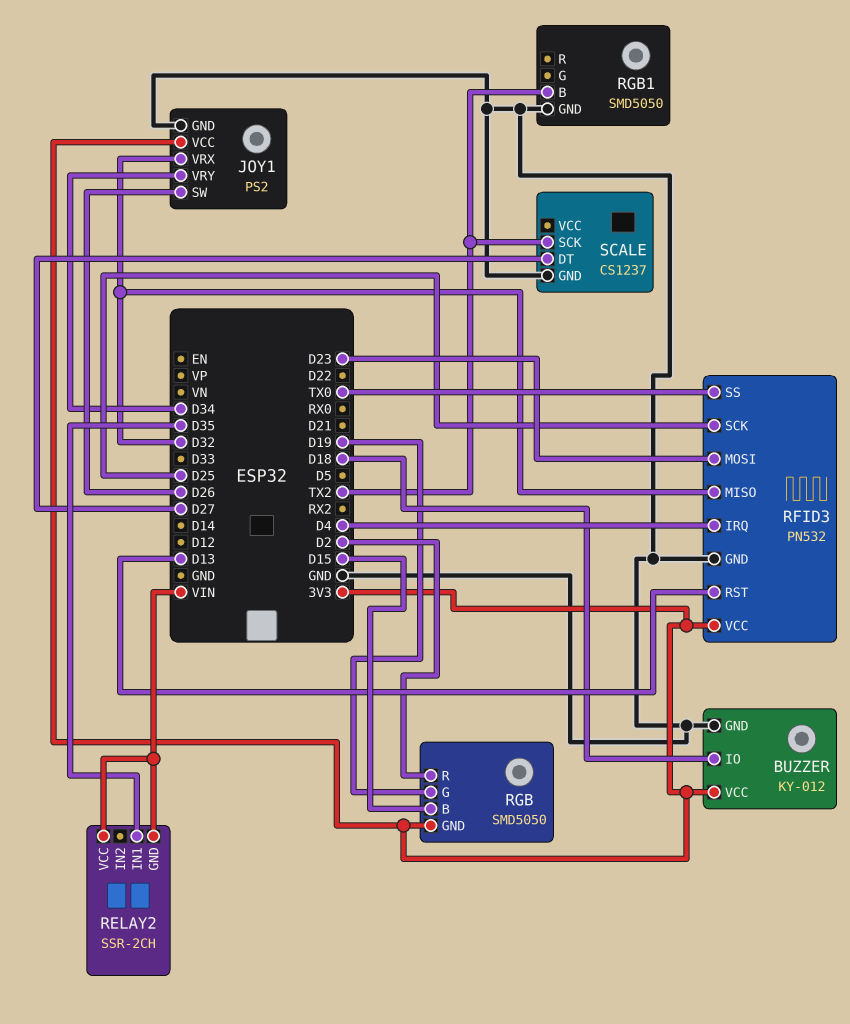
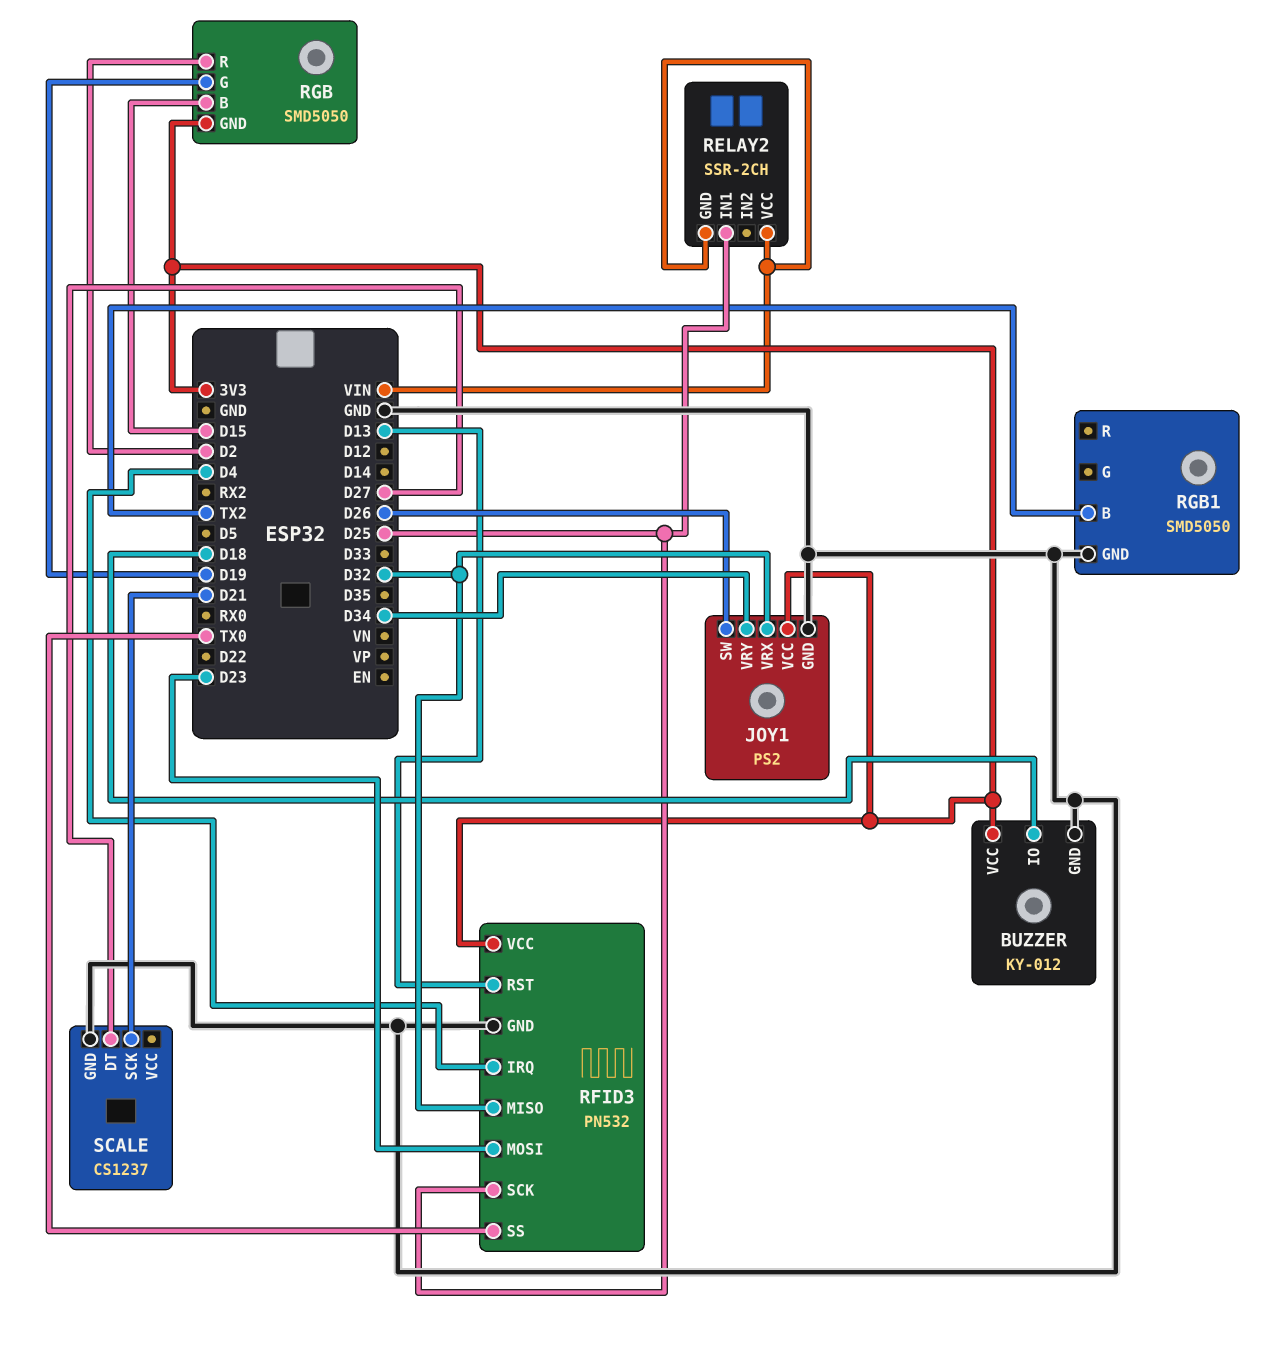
RELAY2 pin IN1: D35 -> D25
SCALE pin SCK: TX2 -> D21

